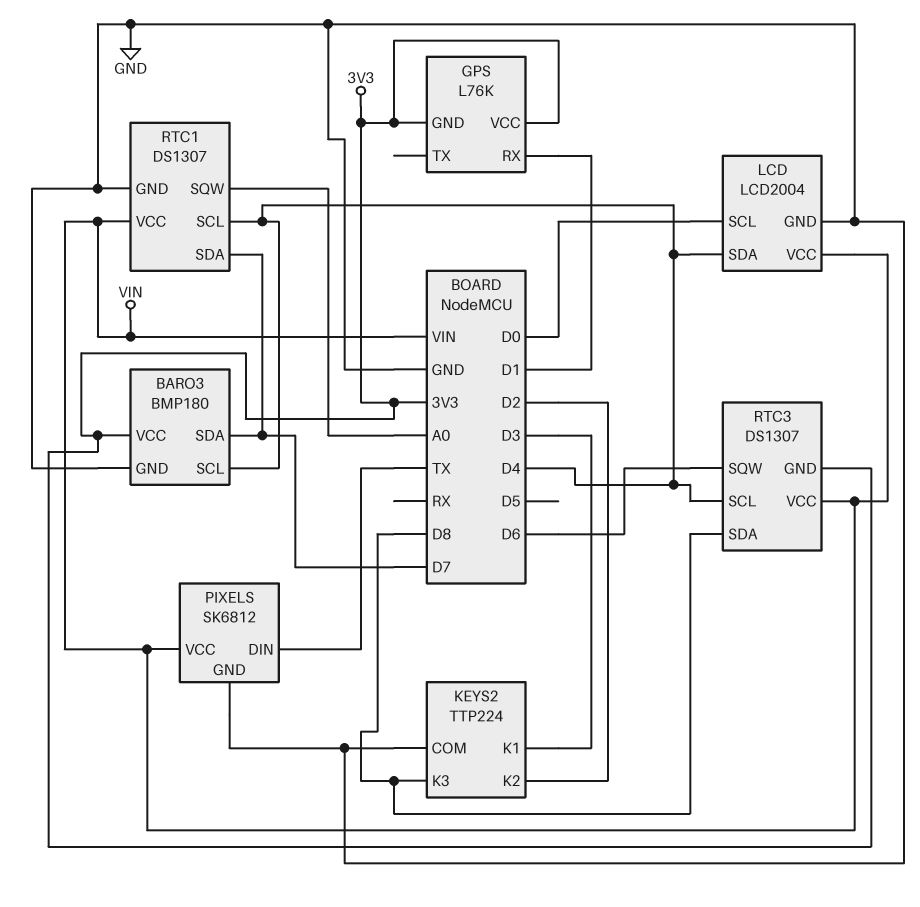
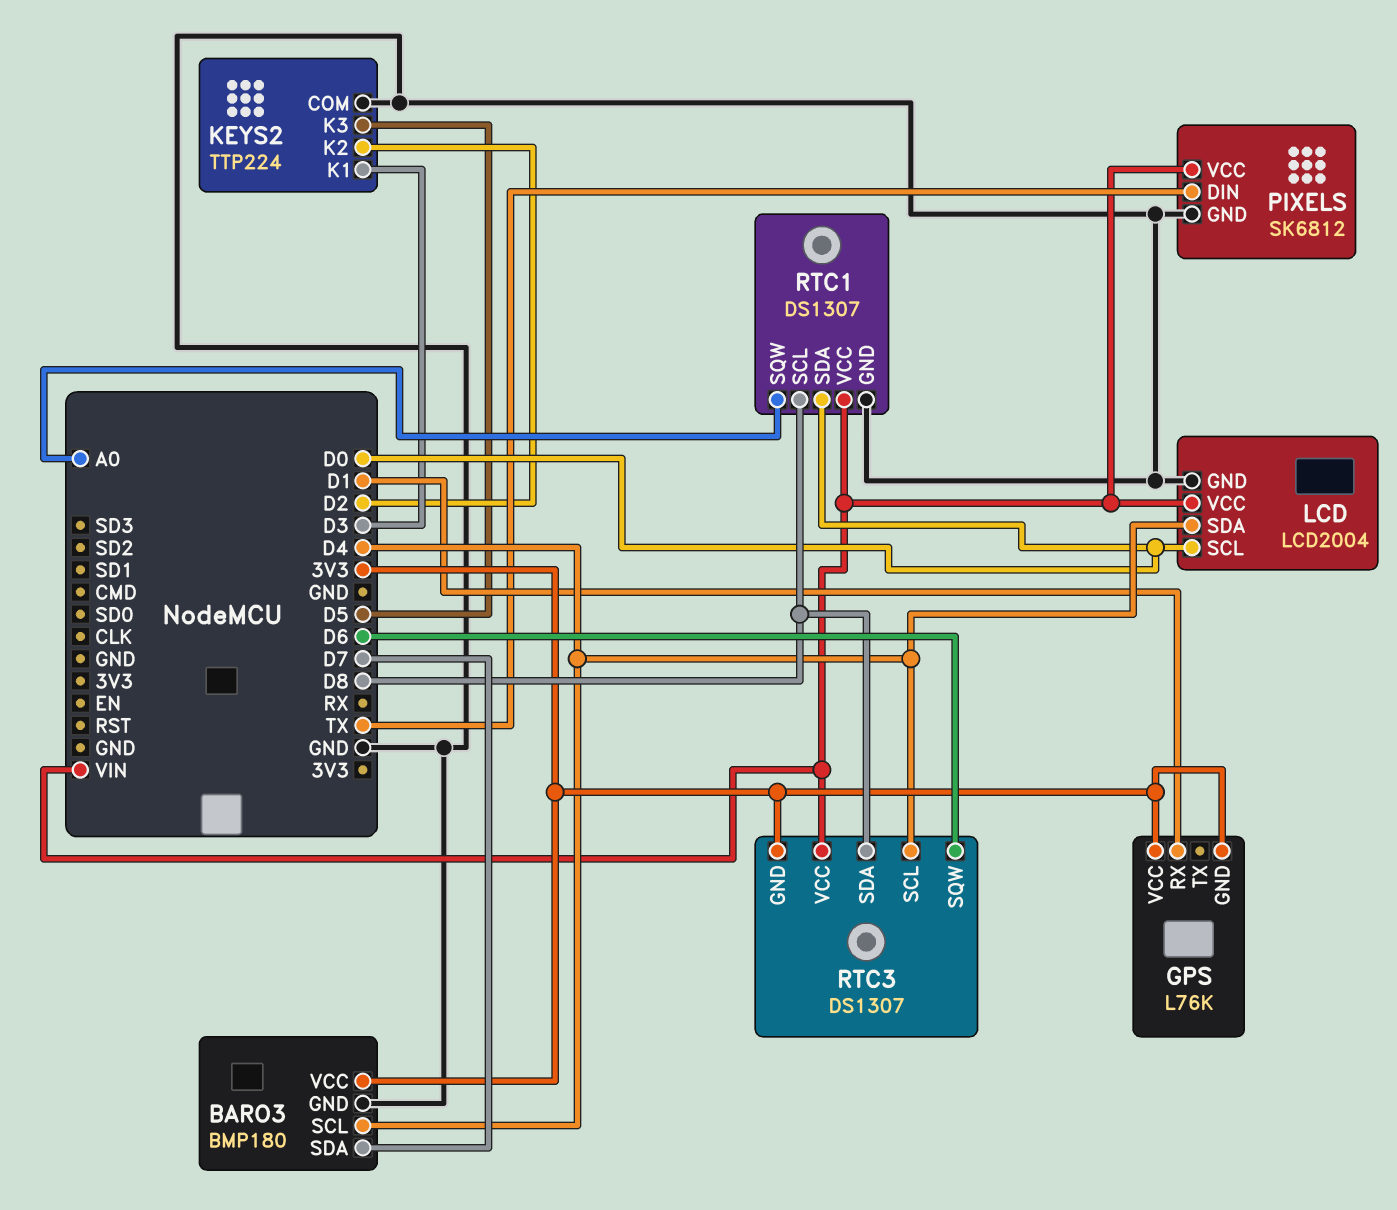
KEYS2 pin K3: D8 -> D5
RTC1 pin SCL: D4 -> D8
RTC1 pin SDA: D7 -> D0

